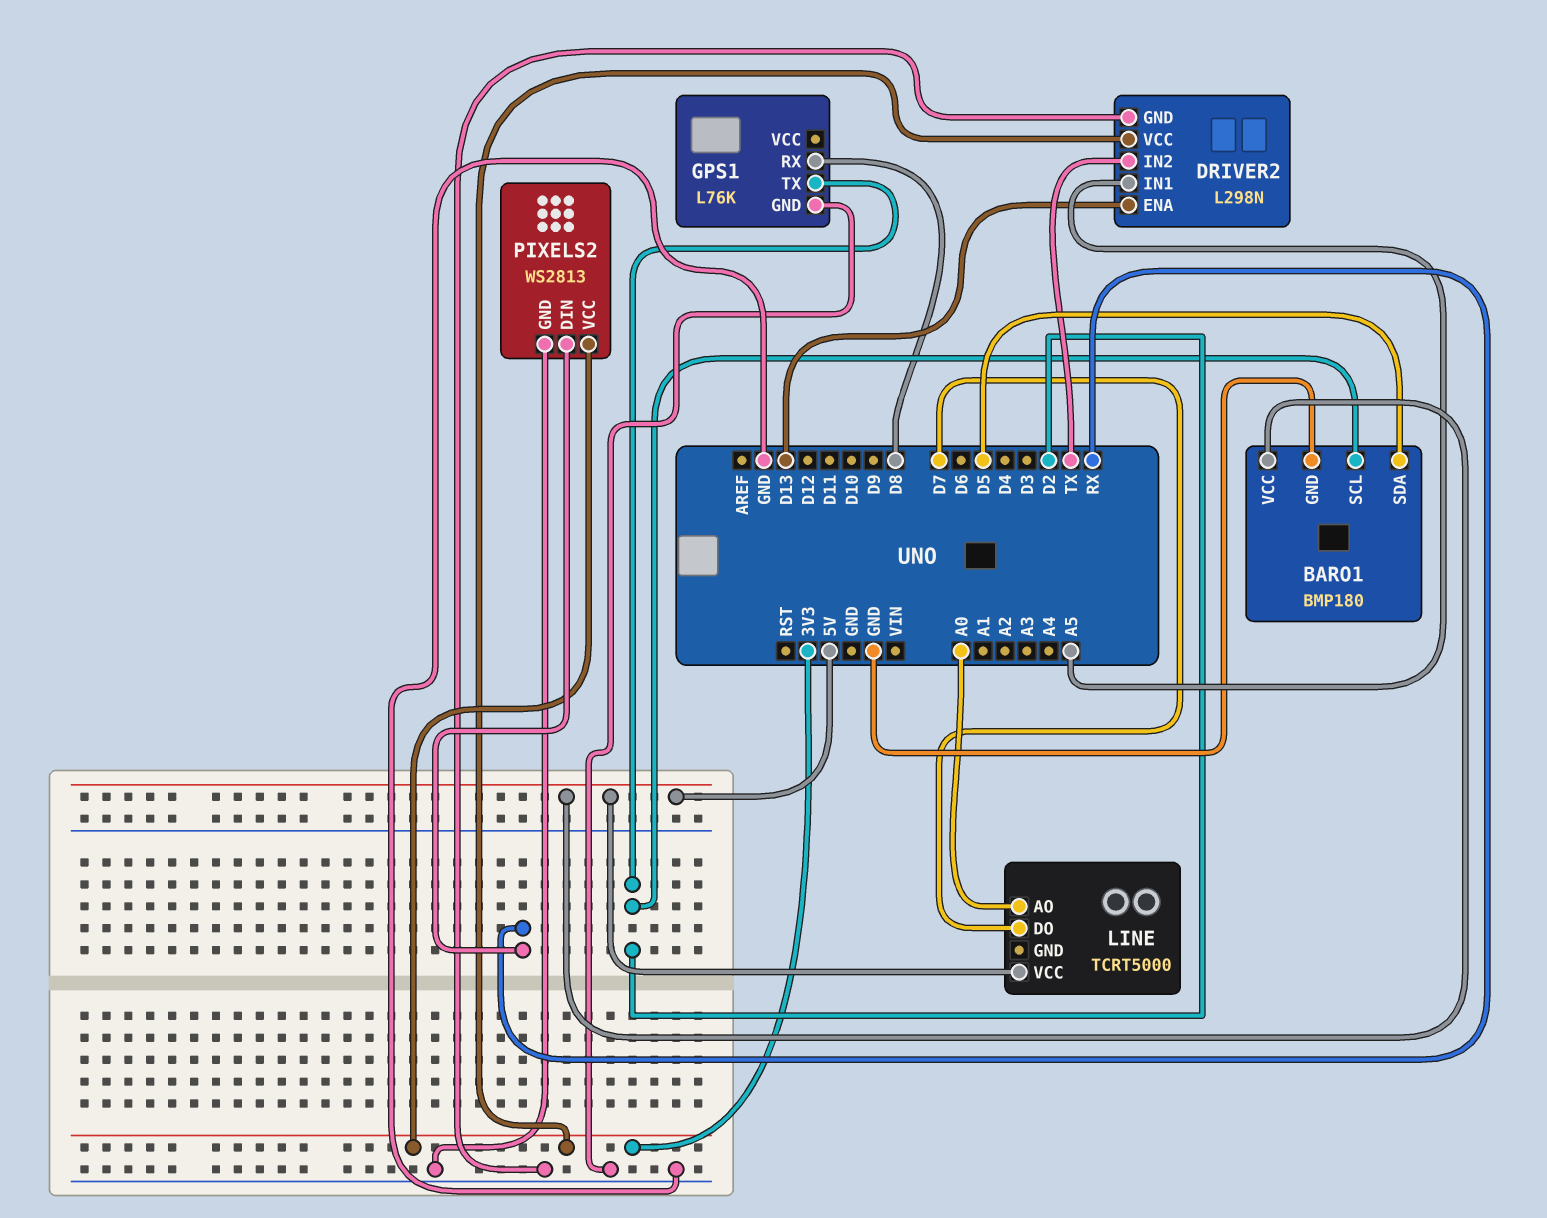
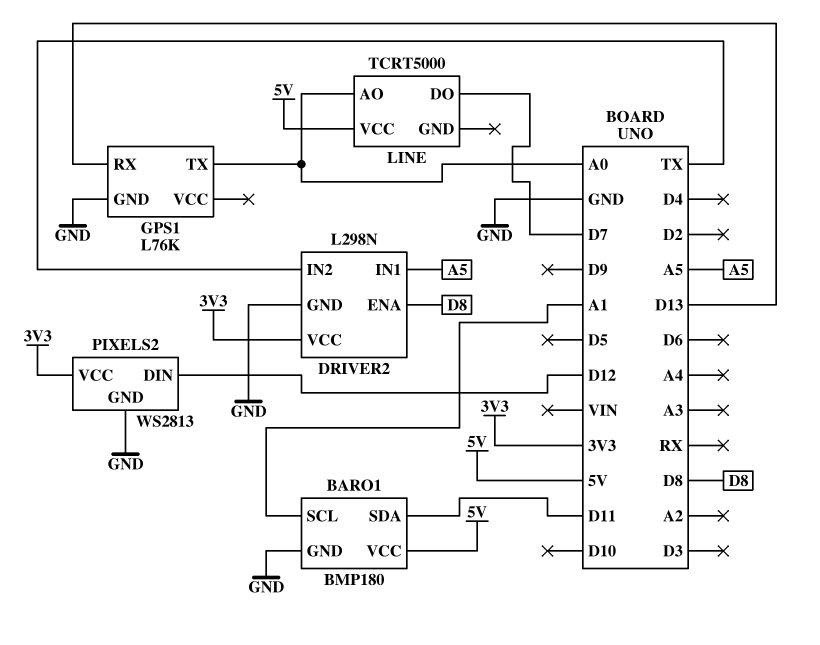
BARO1 pin SCL: D2 -> A1
BARO1 pin SDA: D5 -> D11
DRIVER2 pin ENA: D13 -> D8
GPS1 pin RX: D8 -> D13
GPS1 pin TX: D2 -> A0
PIXELS2 pin DIN: RX -> D12

